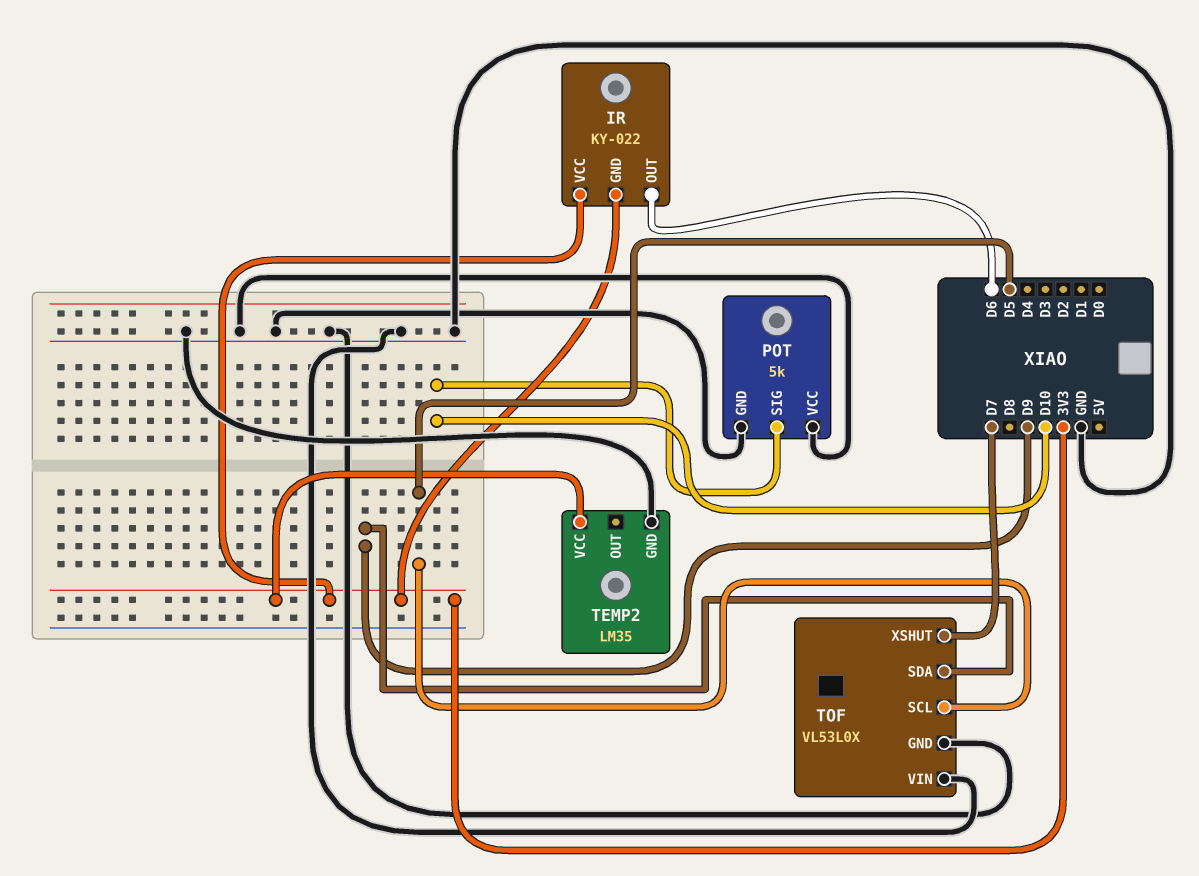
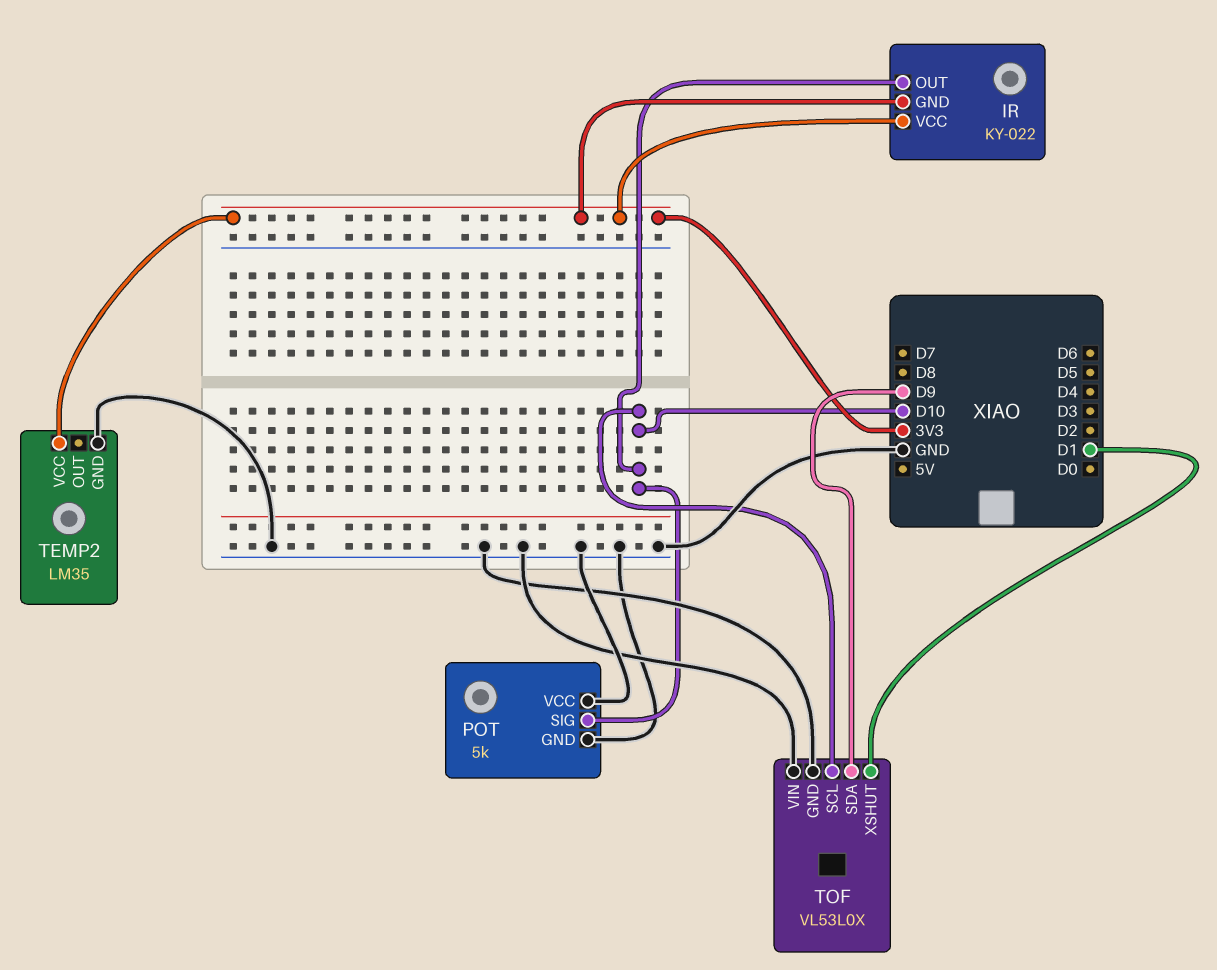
IR pin OUT: D6 -> D10
TOF pin SCL: D5 -> D10
TOF pin XSHUT: D7 -> D1

